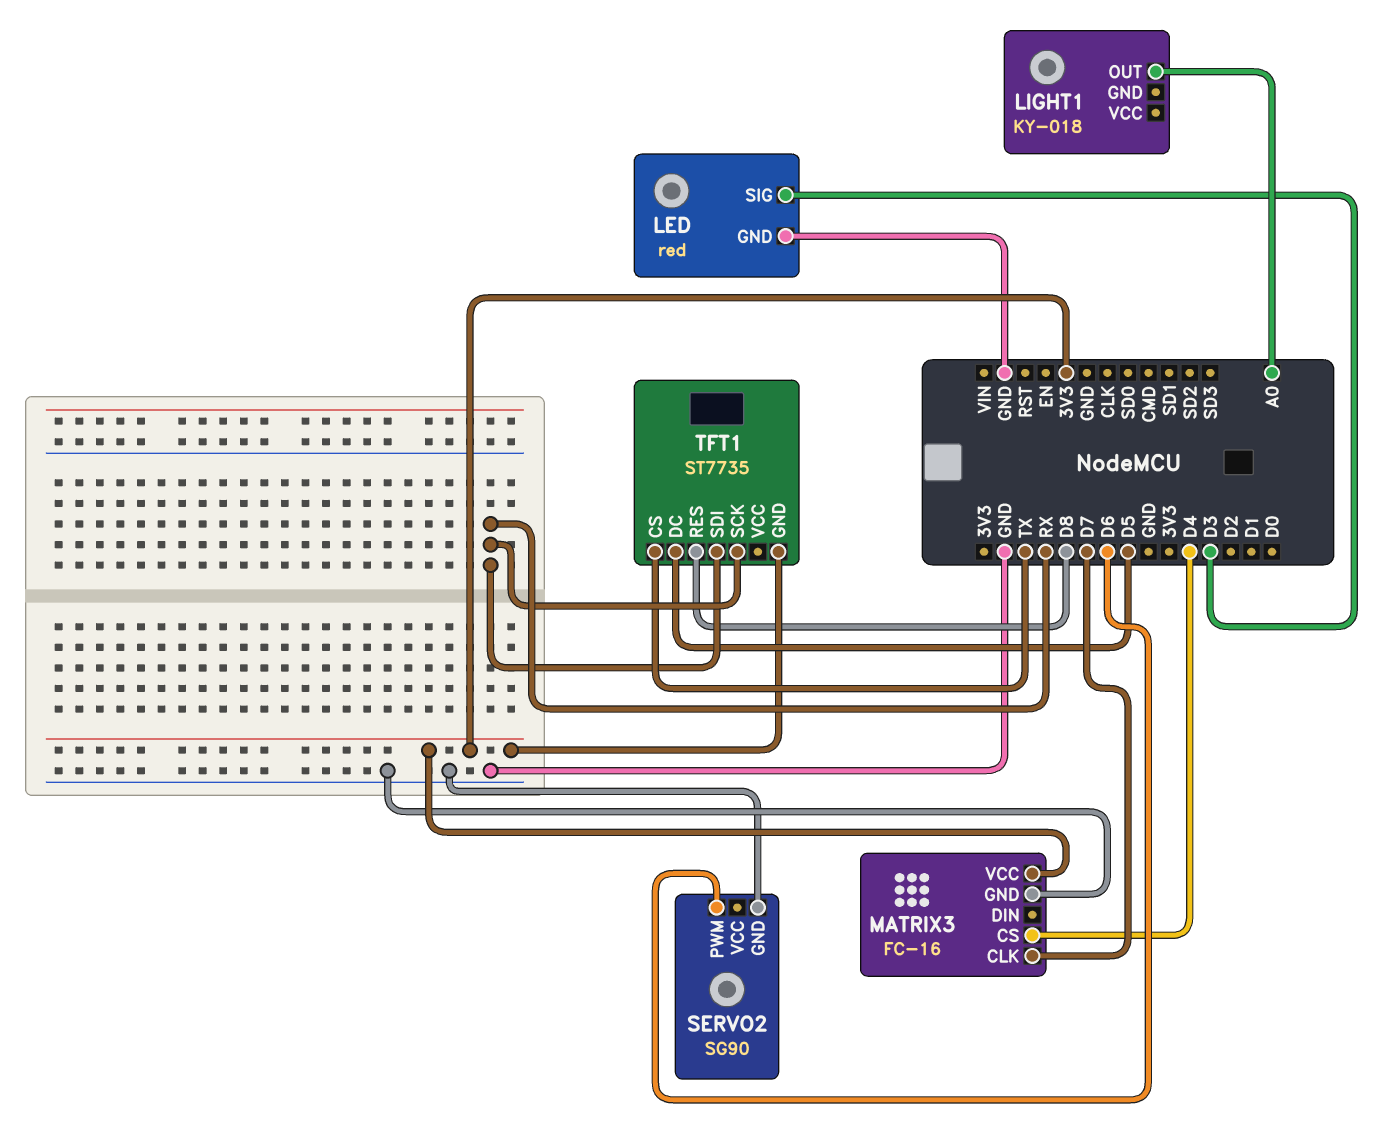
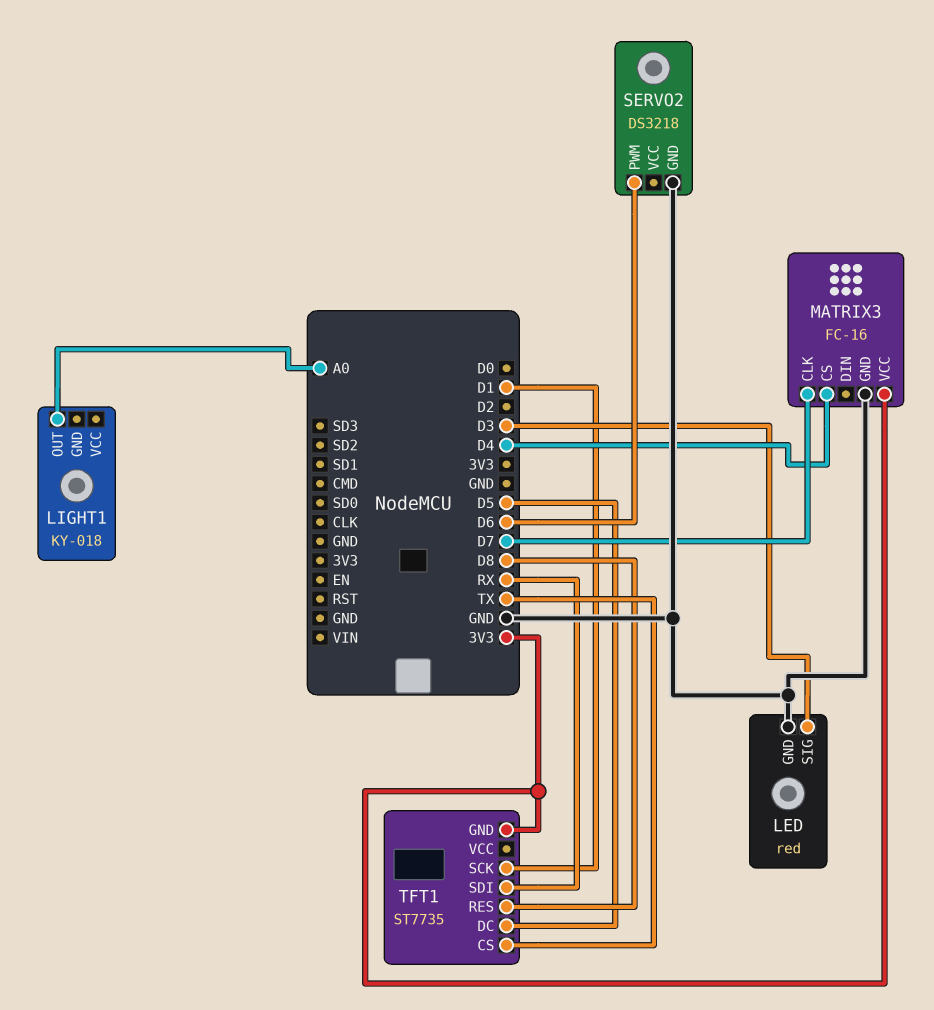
SERVO2: SG90 -> DS3218
TFT1 pin SCK: RX -> D1

